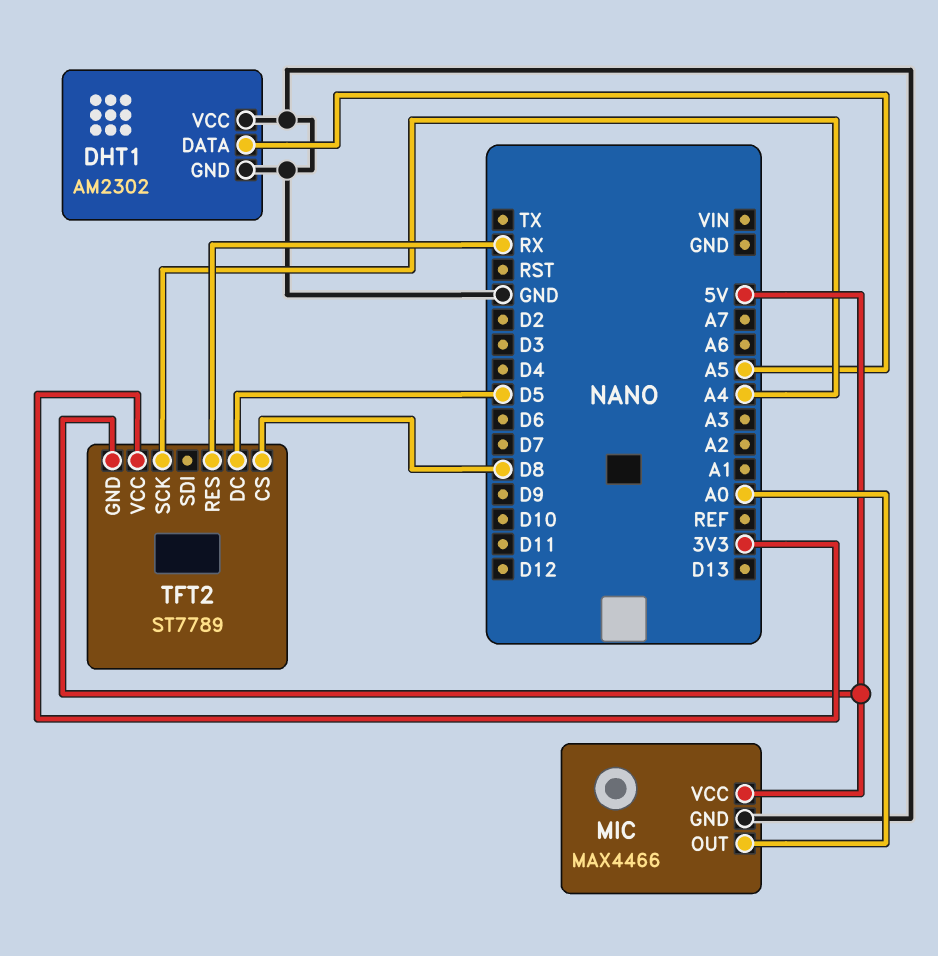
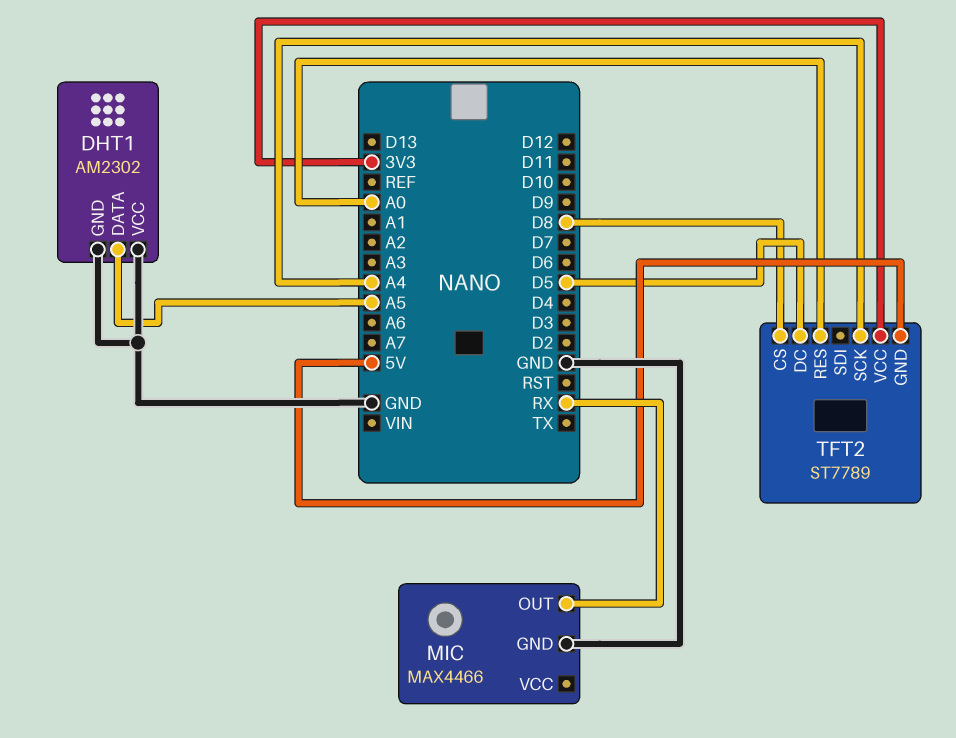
MIC pin OUT: A0 -> RX
MIC pin VCC: 5V -> none
TFT2 pin RES: RX -> A0

